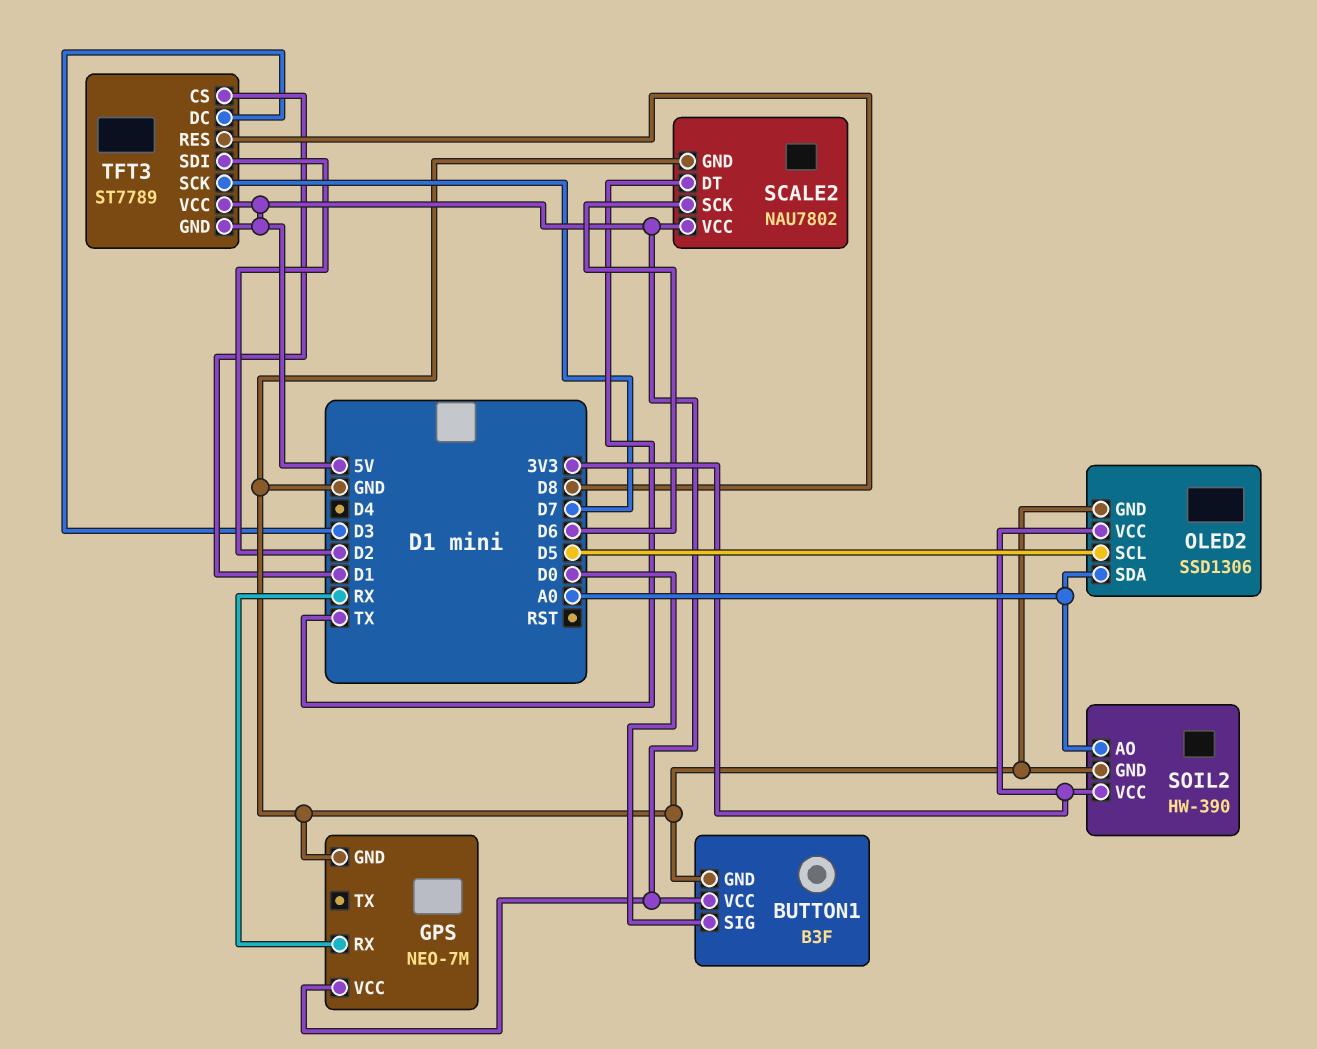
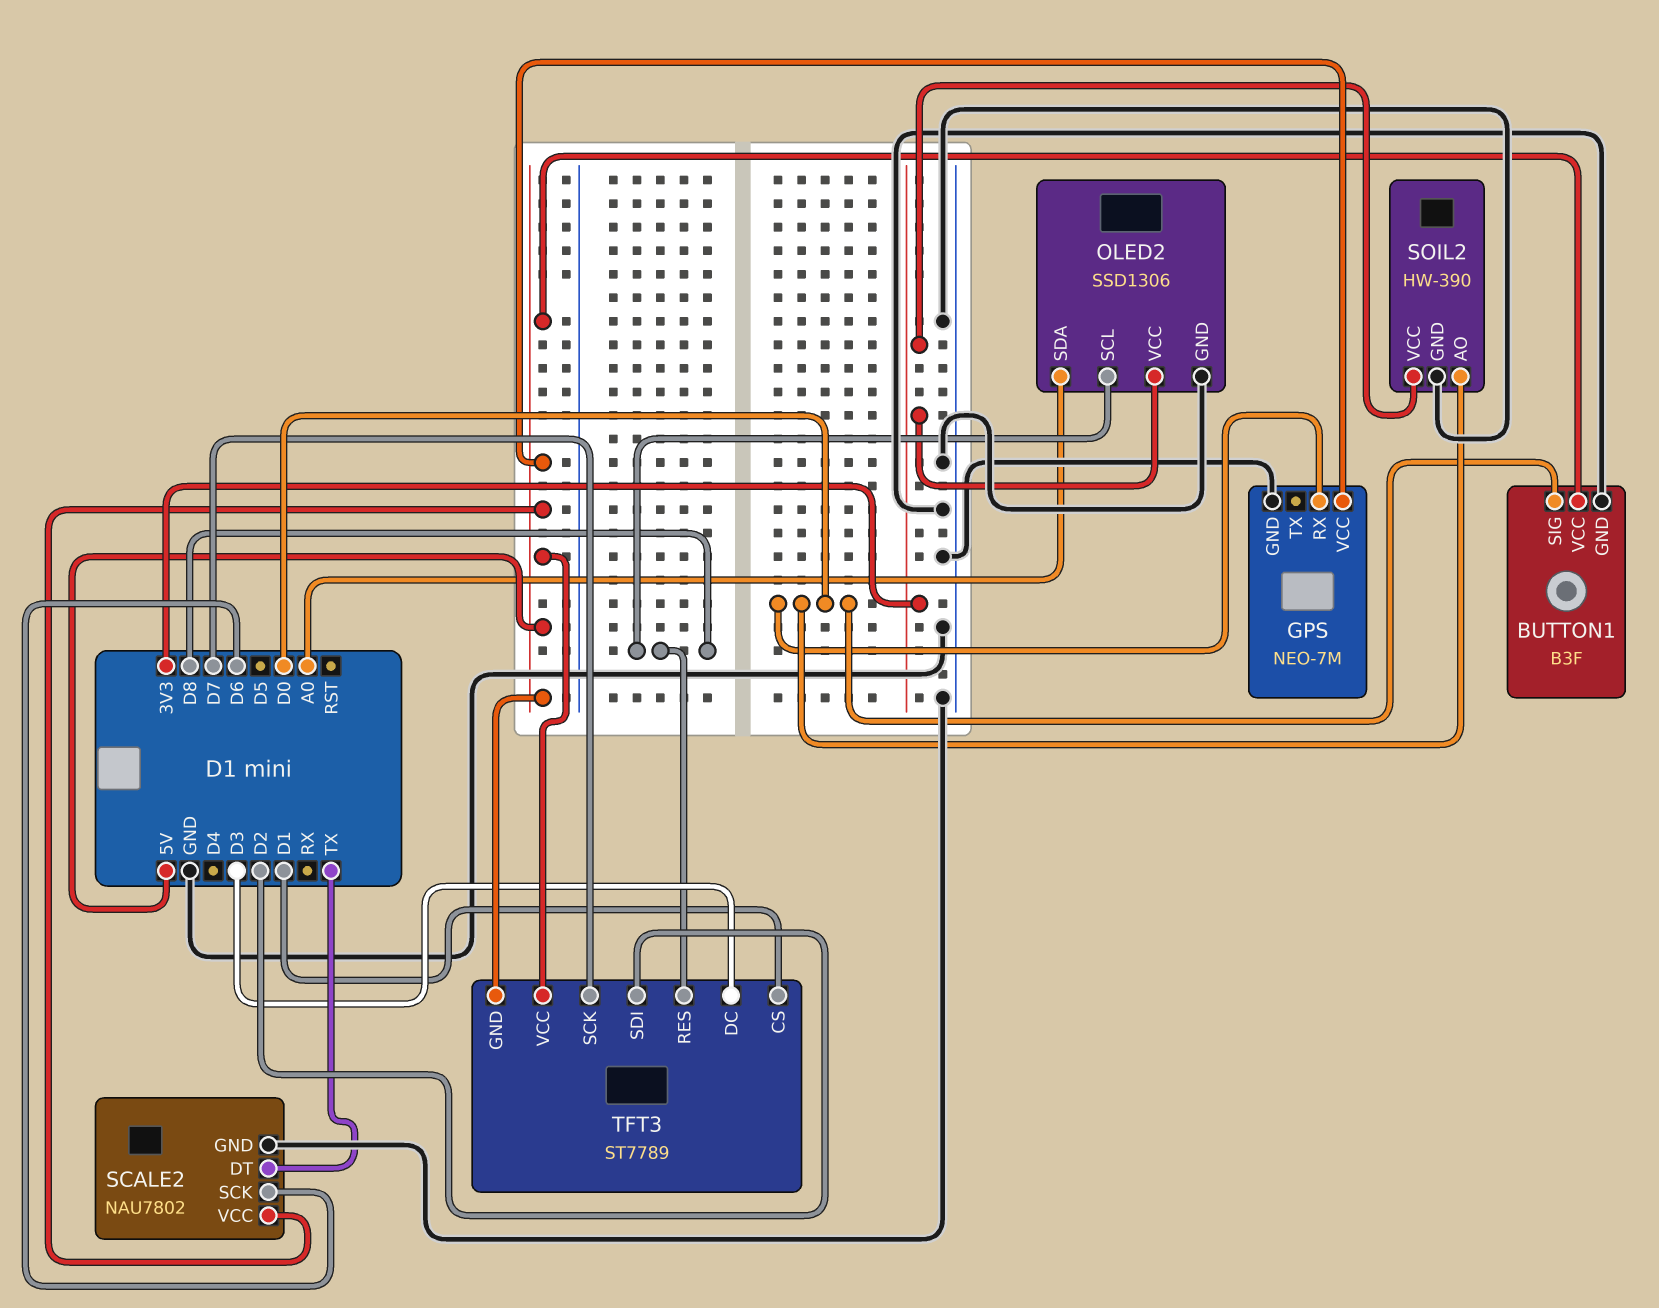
GPS pin RX: RX -> D0
OLED2 pin SCL: D5 -> D8
SOIL2 pin AO: A0 -> D0

